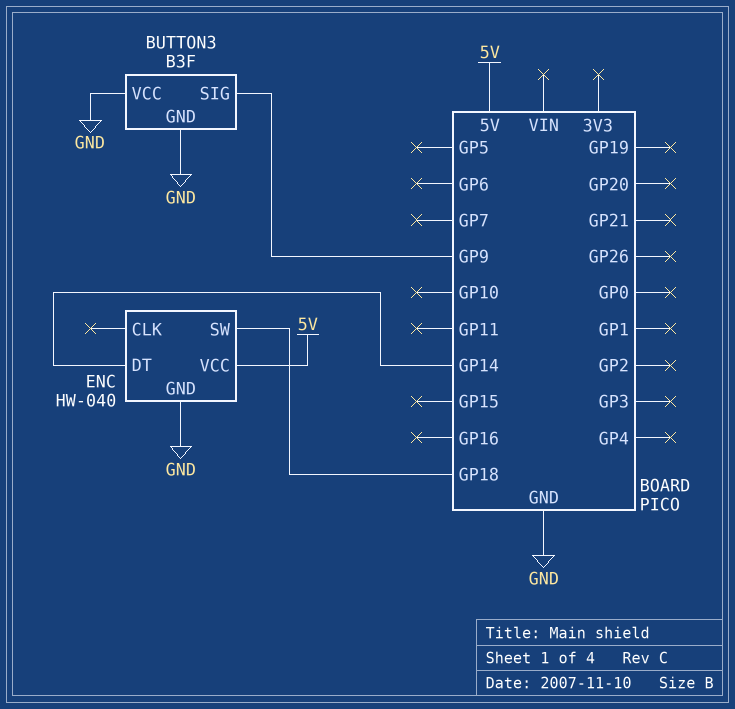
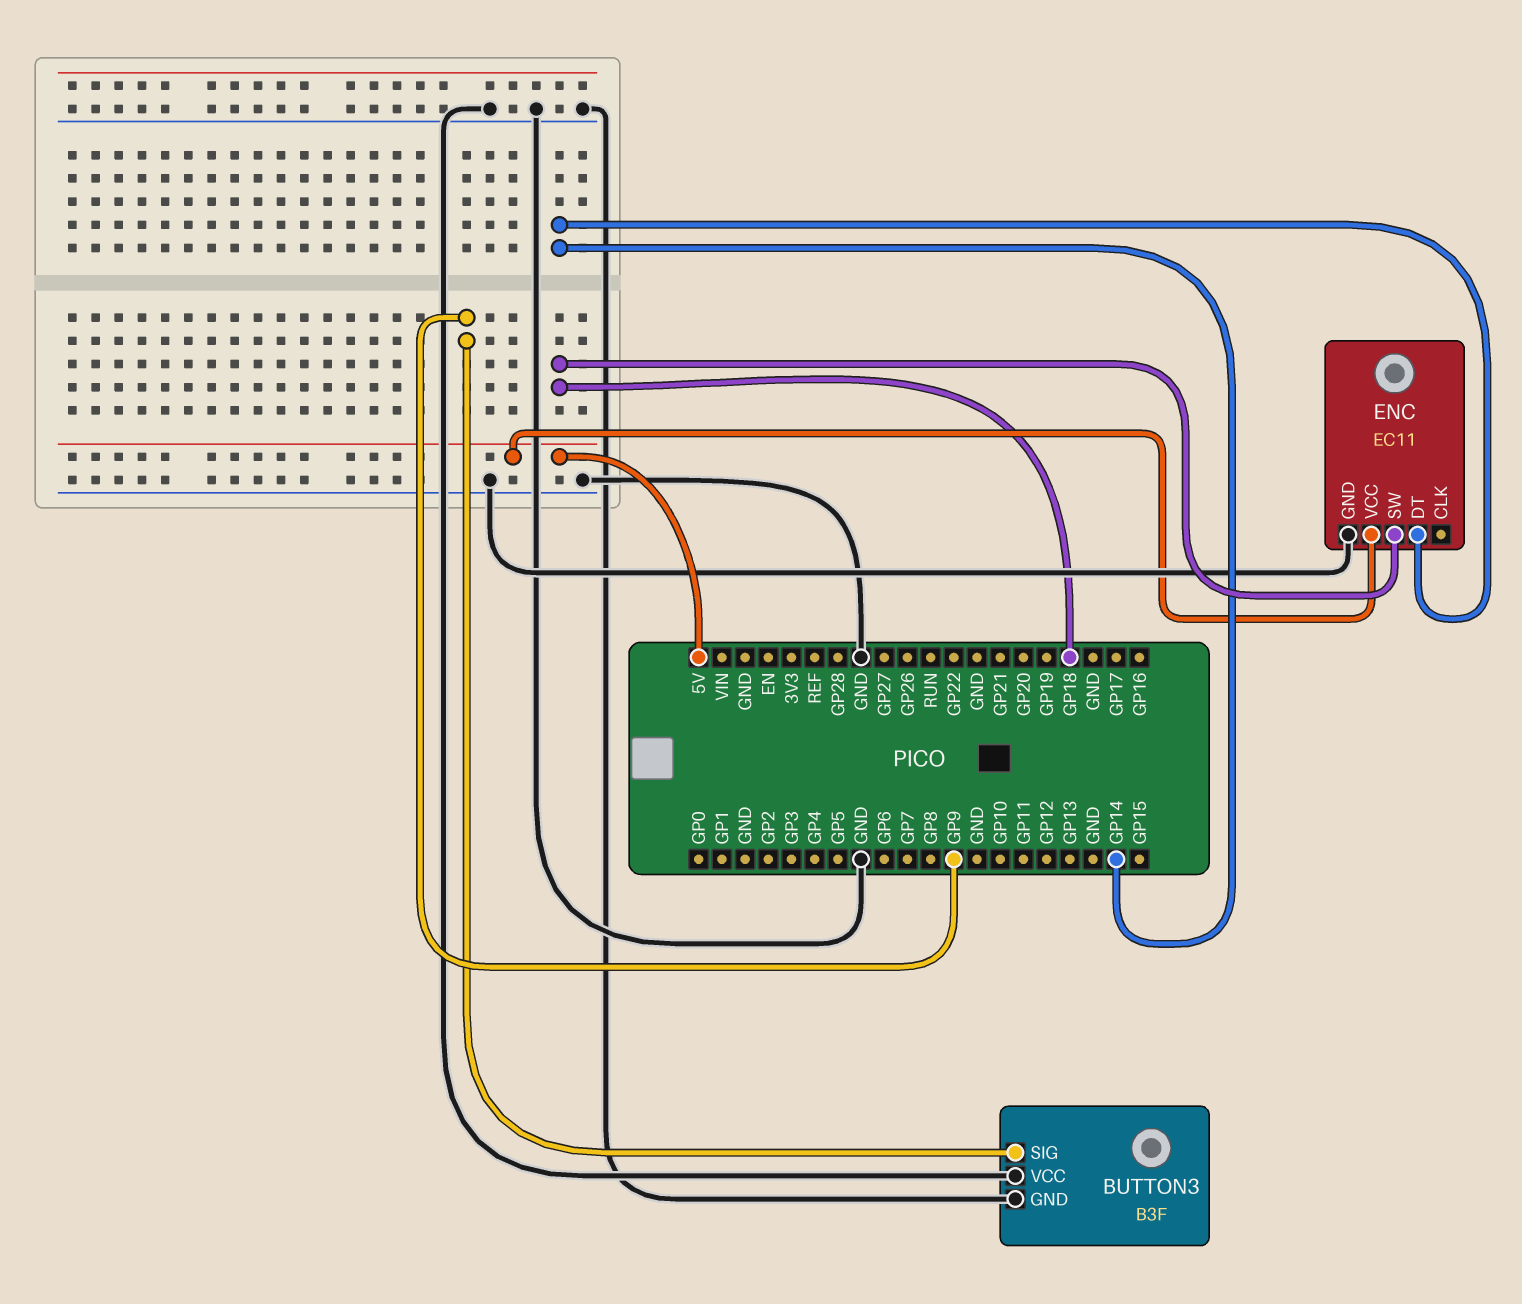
ENC: HW-040 -> EC11

